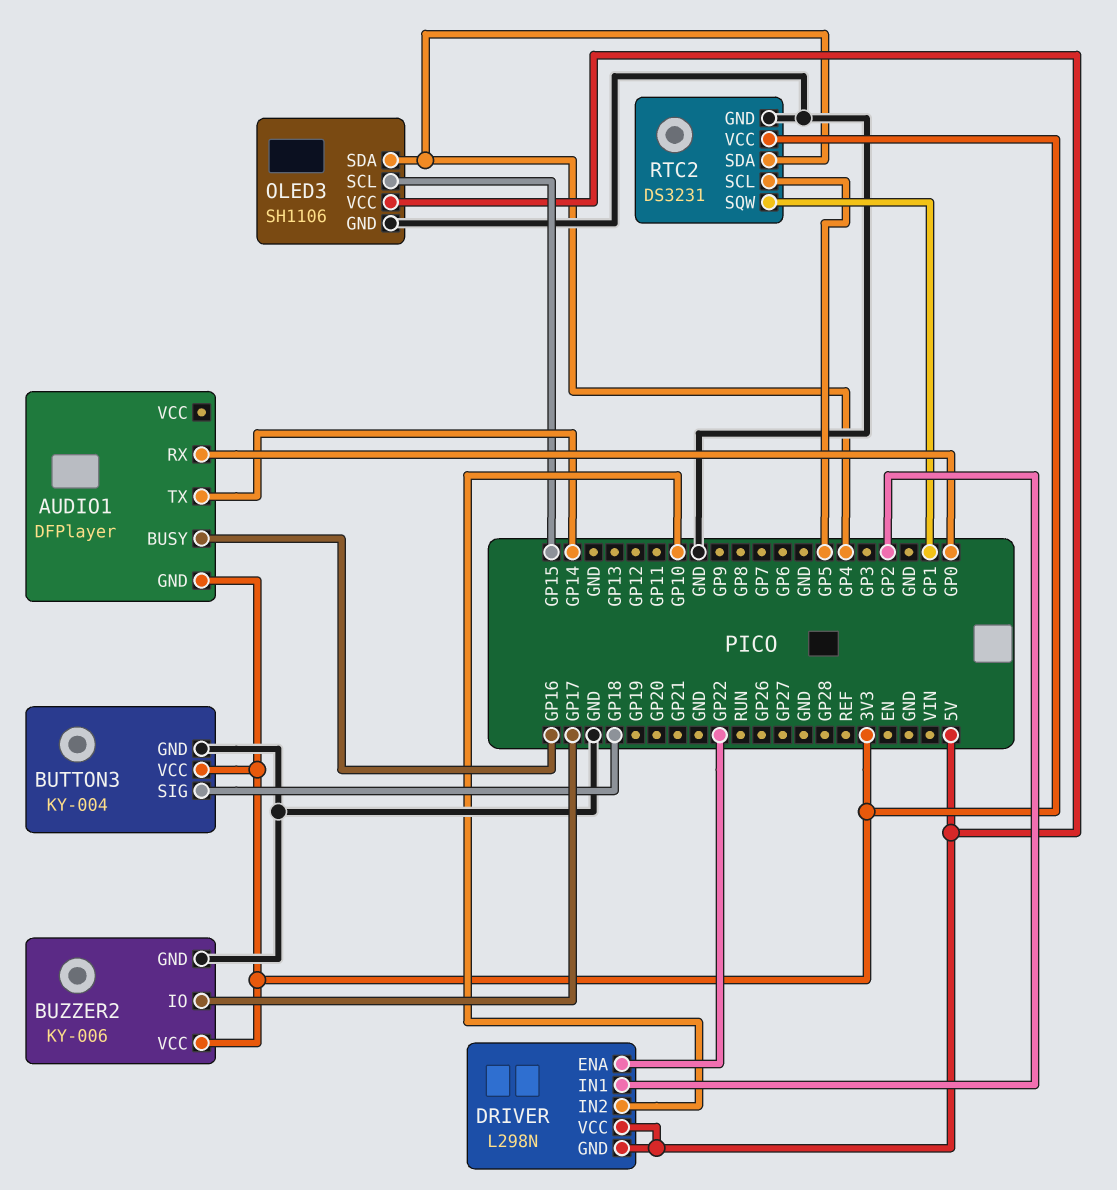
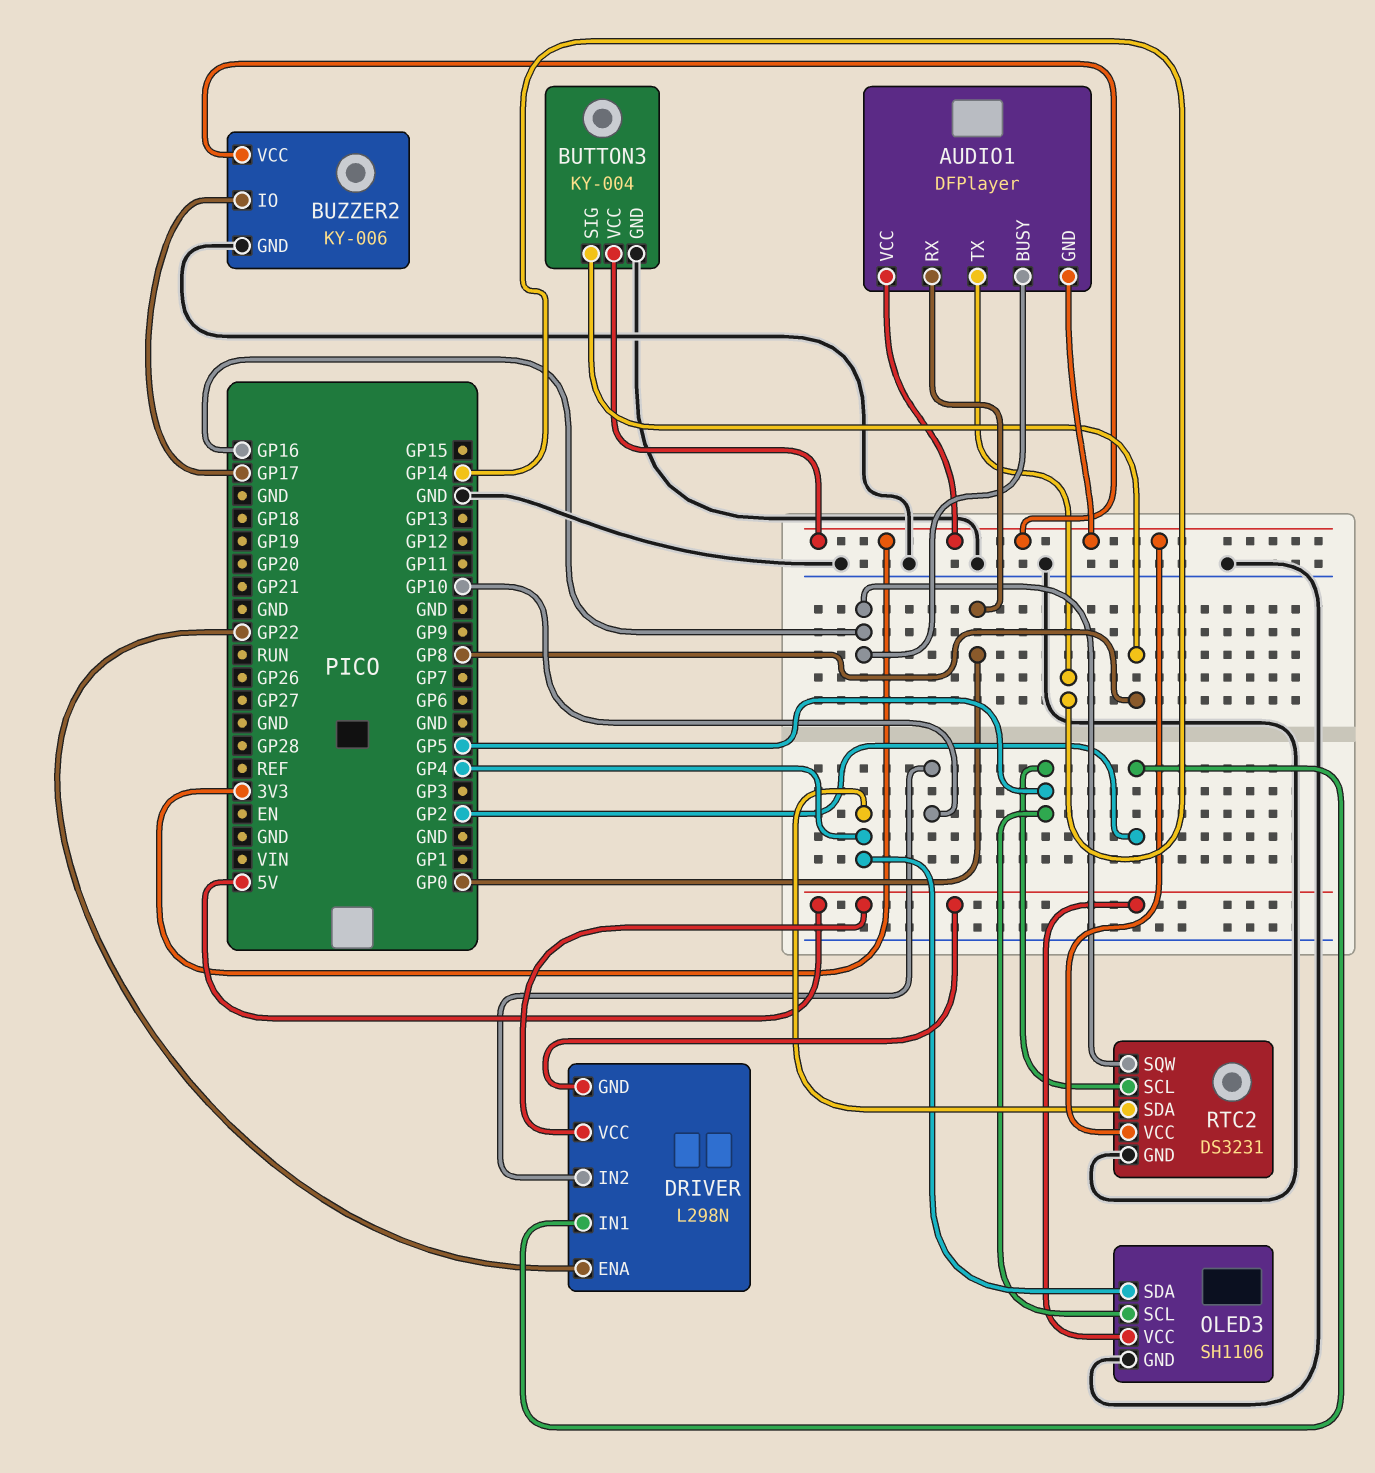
AUDIO1 pin VCC: none -> 3V3
BUTTON3 pin SIG: GP18 -> GP8
OLED3 pin SCL: GP15 -> GP5
RTC2 pin SQW: GP1 -> GP16

